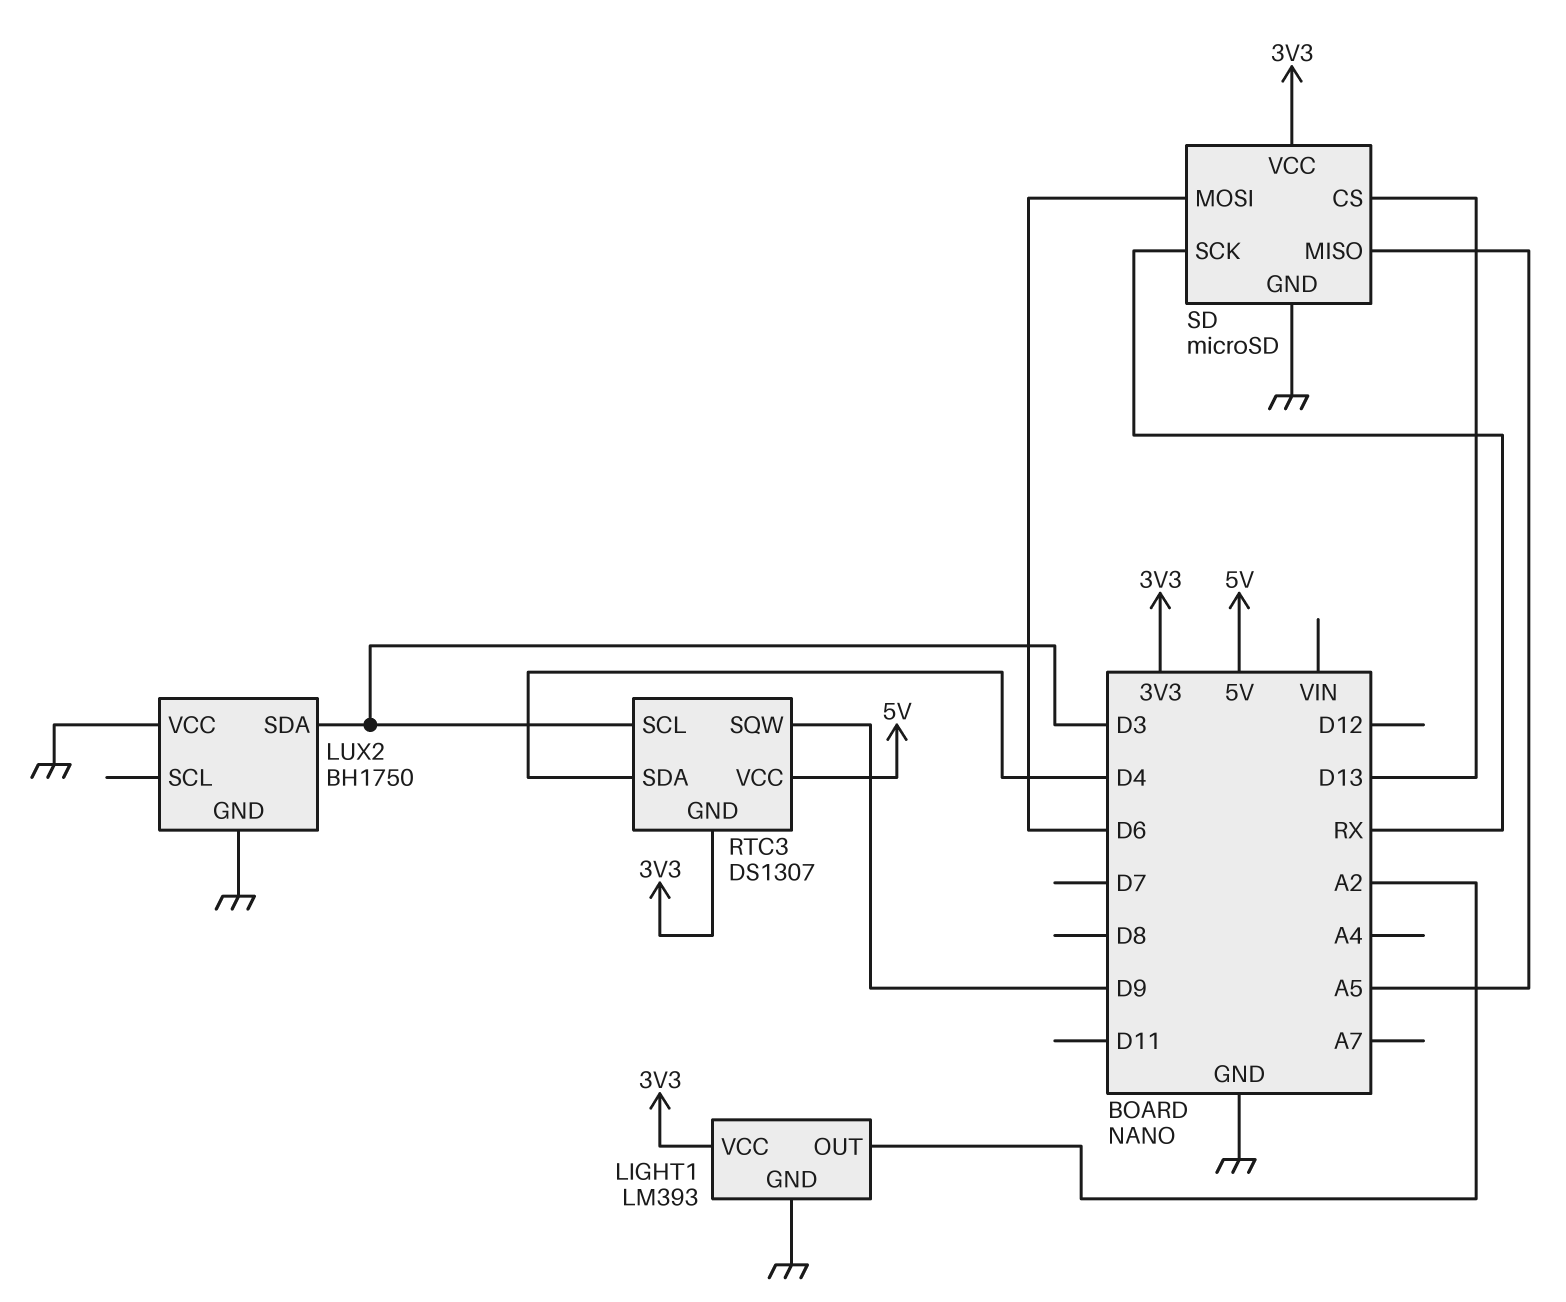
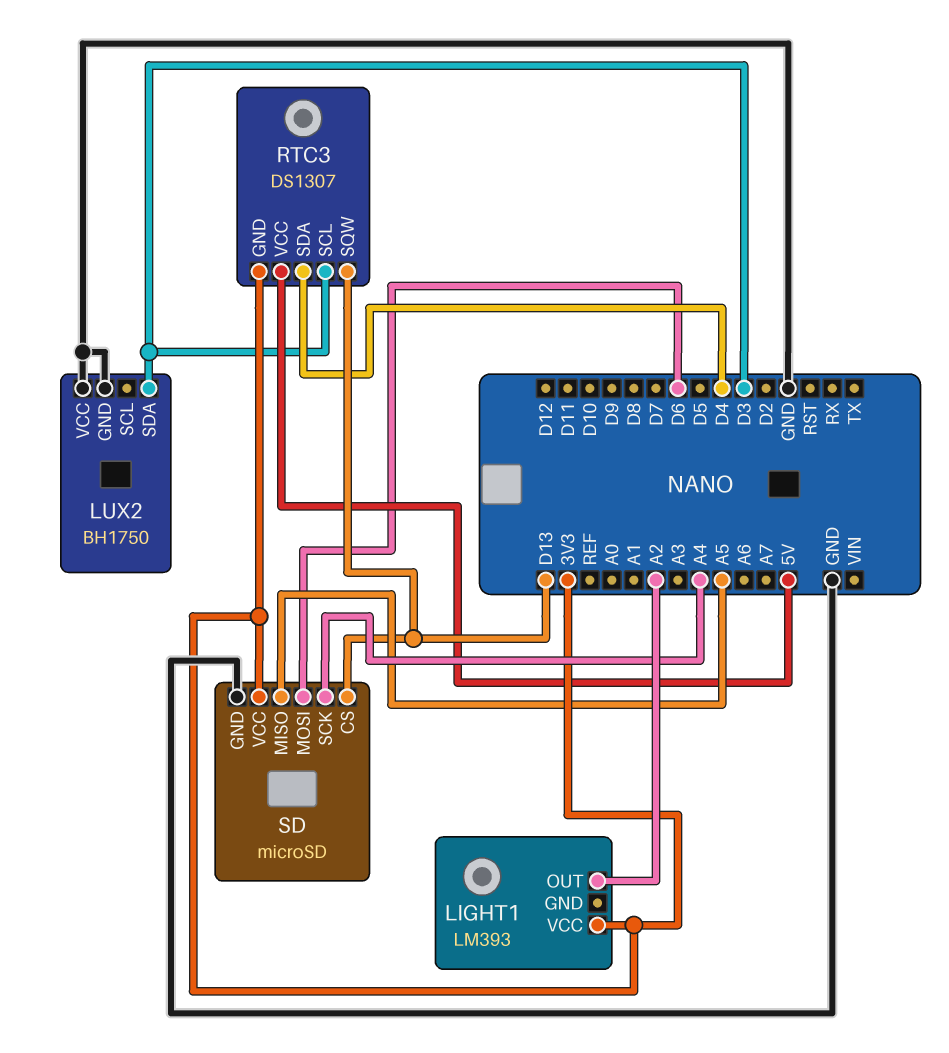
LIGHT1 pin GND: GND -> none
RTC3 pin SQW: D9 -> D13
SD pin SCK: RX -> A4

